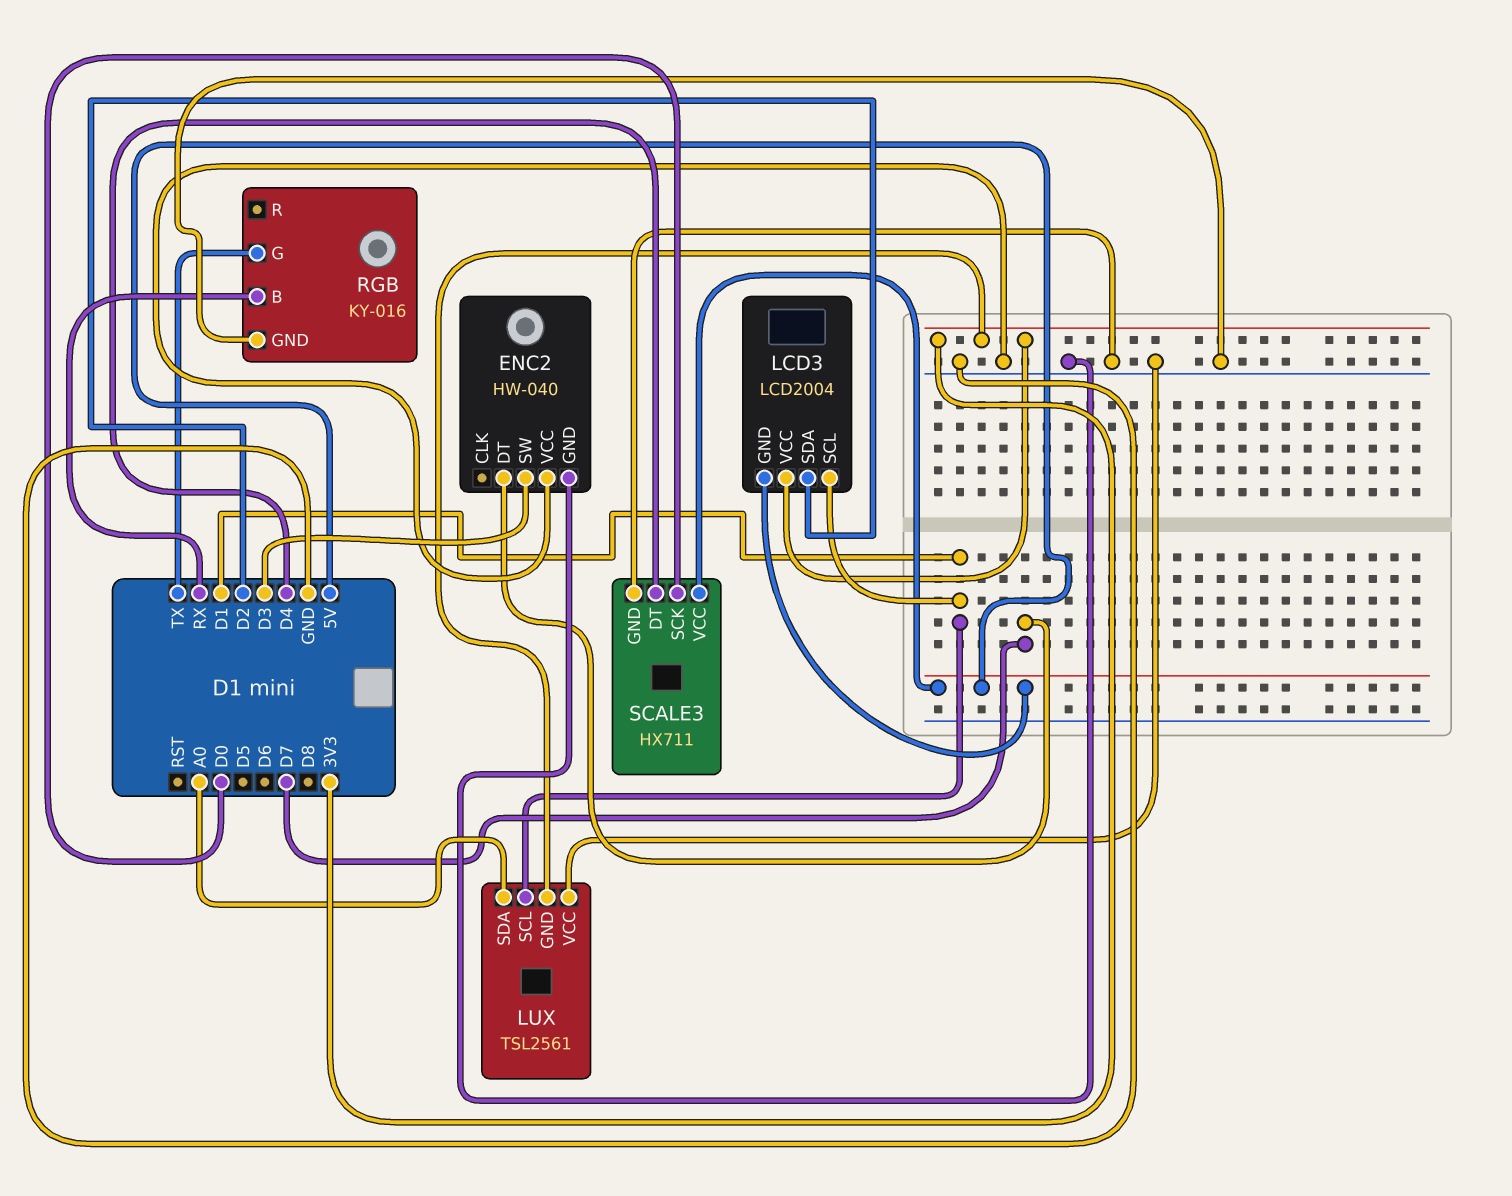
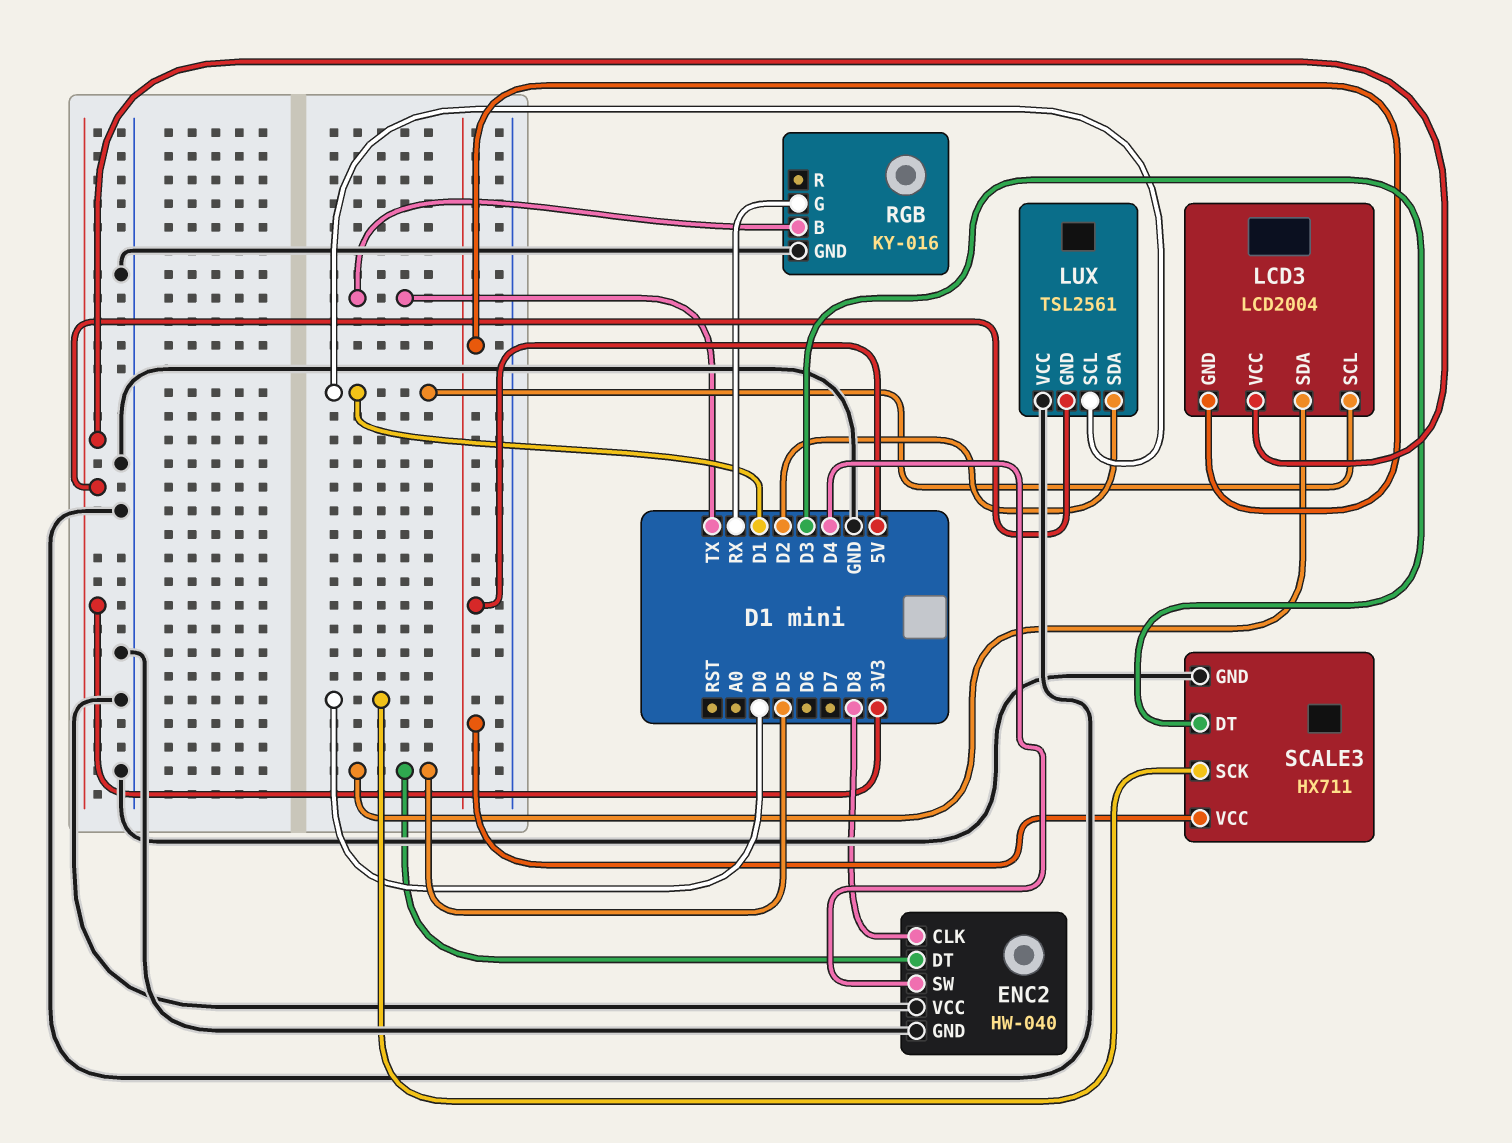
ENC2 pin CLK: none -> D8
ENC2 pin DT: D7 -> D5
ENC2 pin SW: D3 -> D4
LCD3 pin SDA: D2 -> D5
LUX pin SDA: A0 -> D2
RGB pin B: RX -> TX
RGB pin G: TX -> RX
SCALE3 pin DT: D4 -> D3

